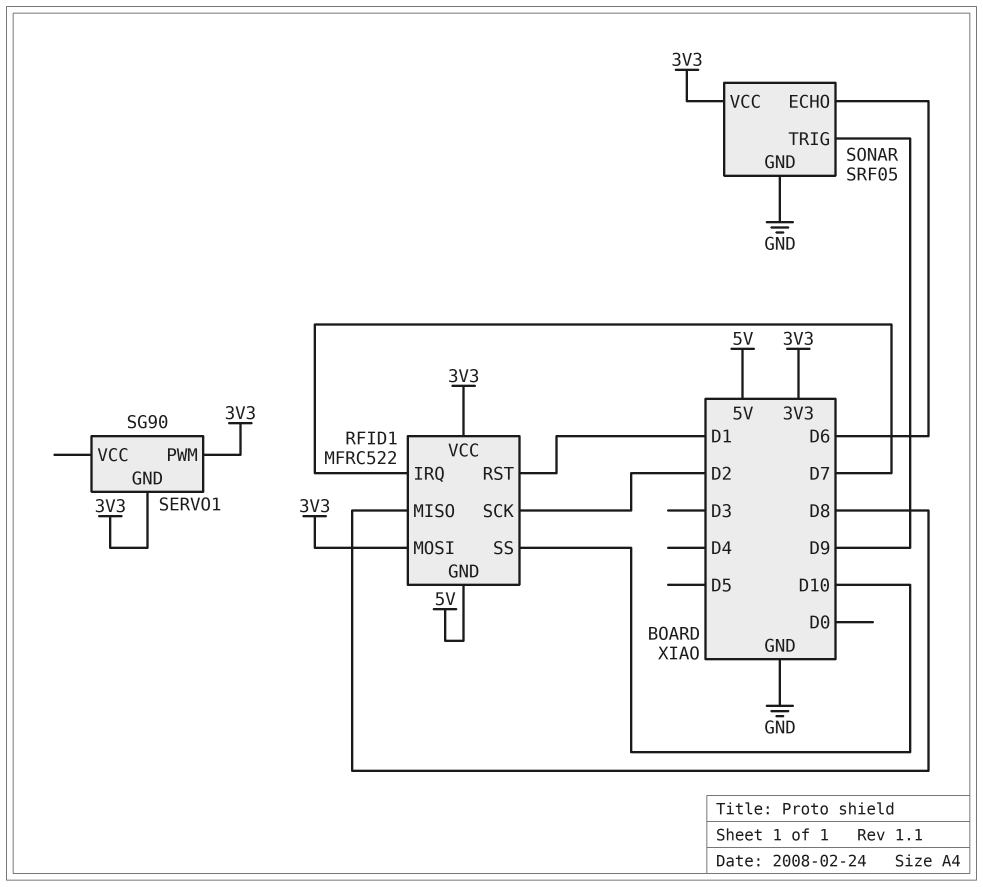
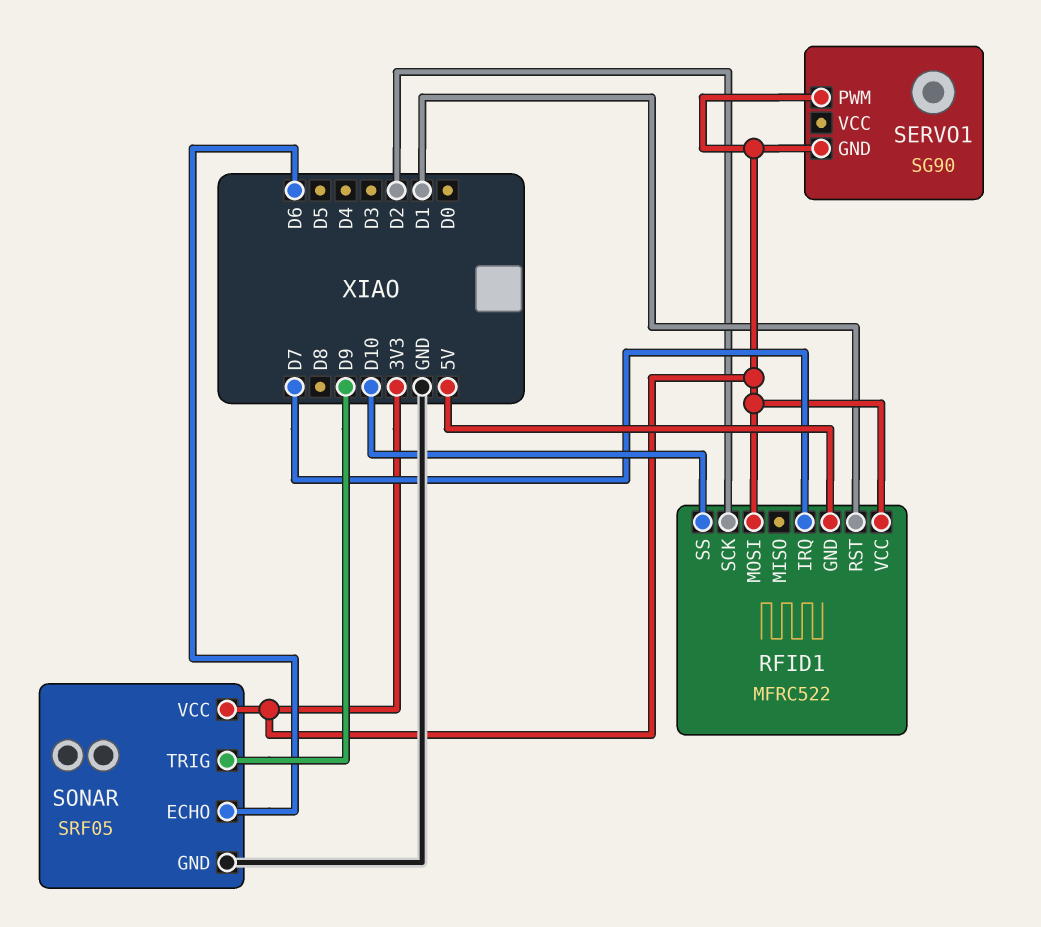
RFID1 pin MISO: D8 -> none

